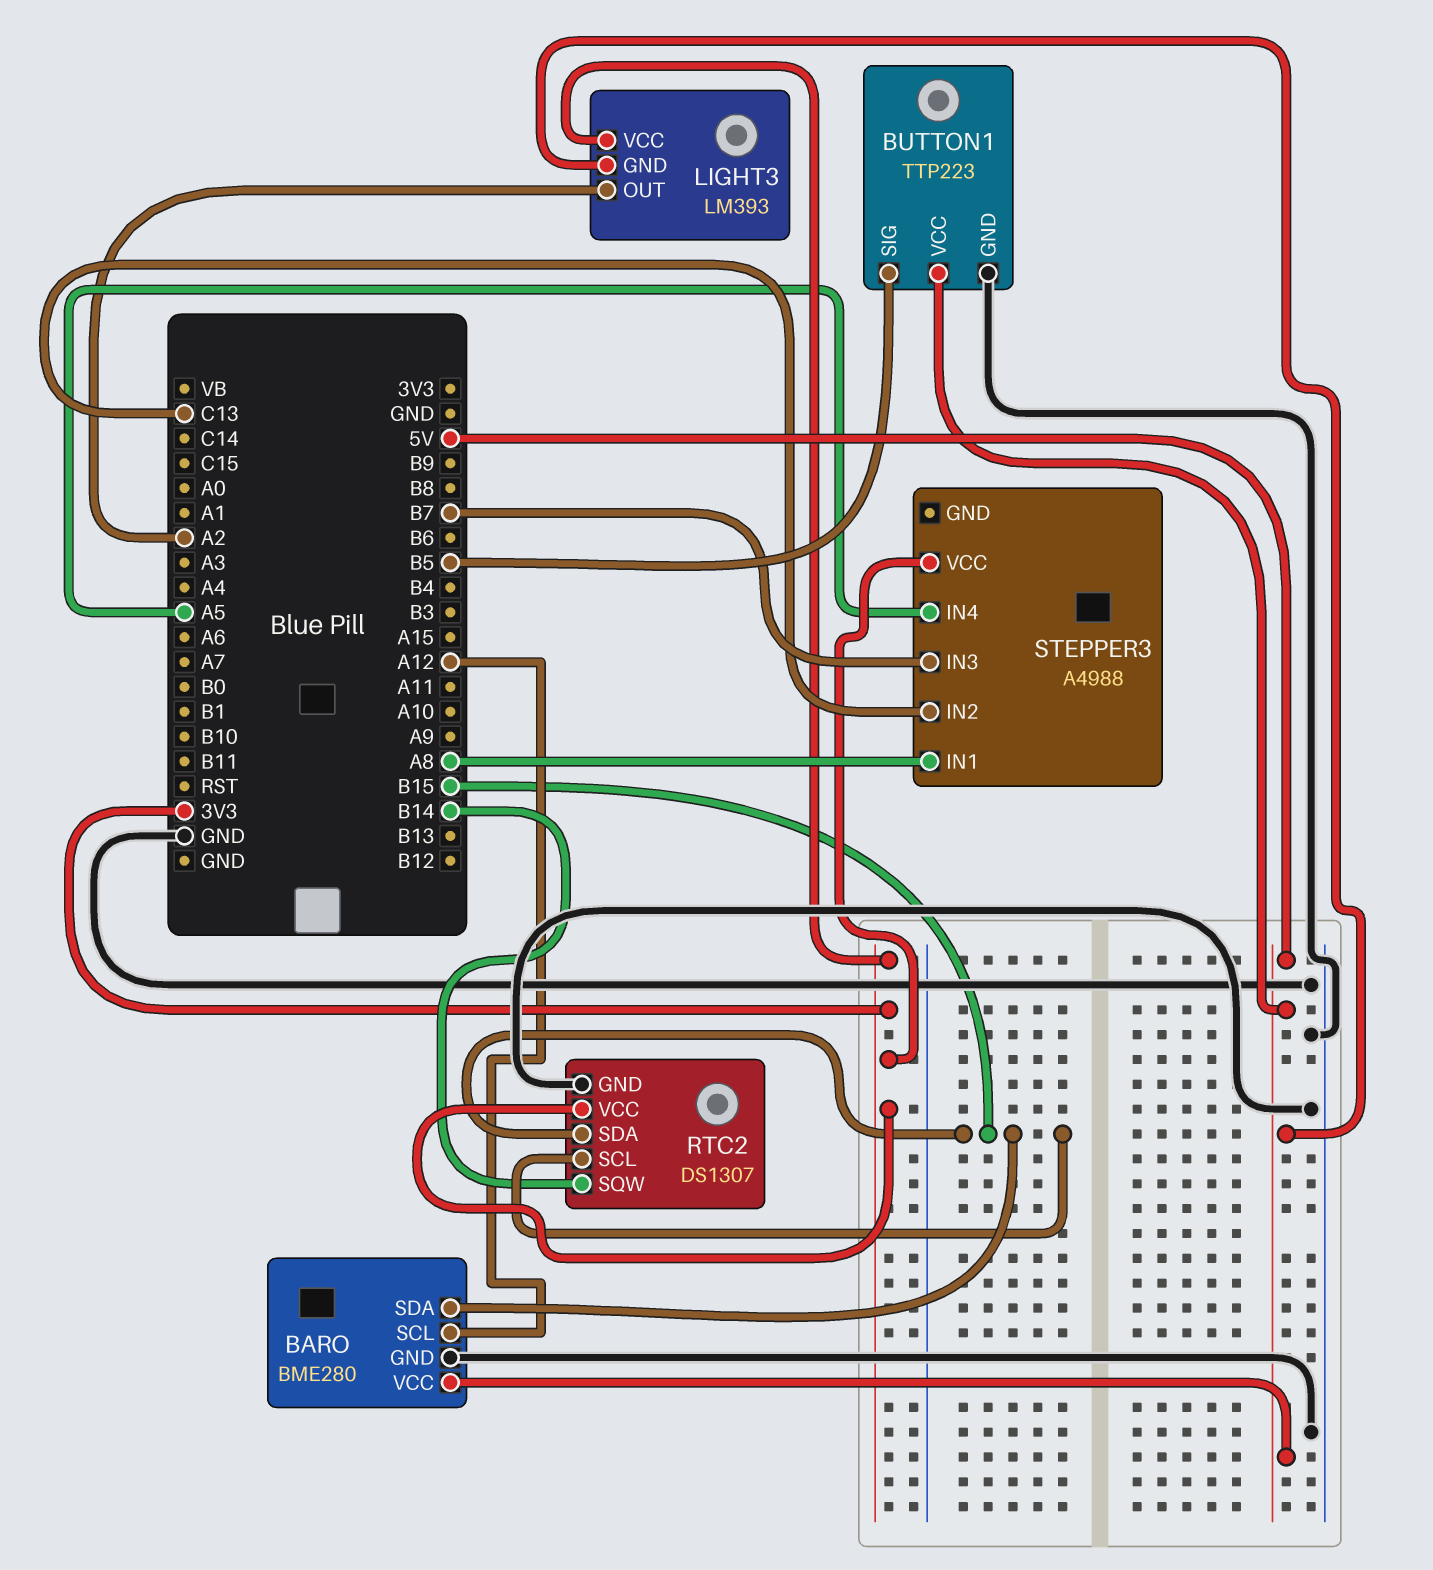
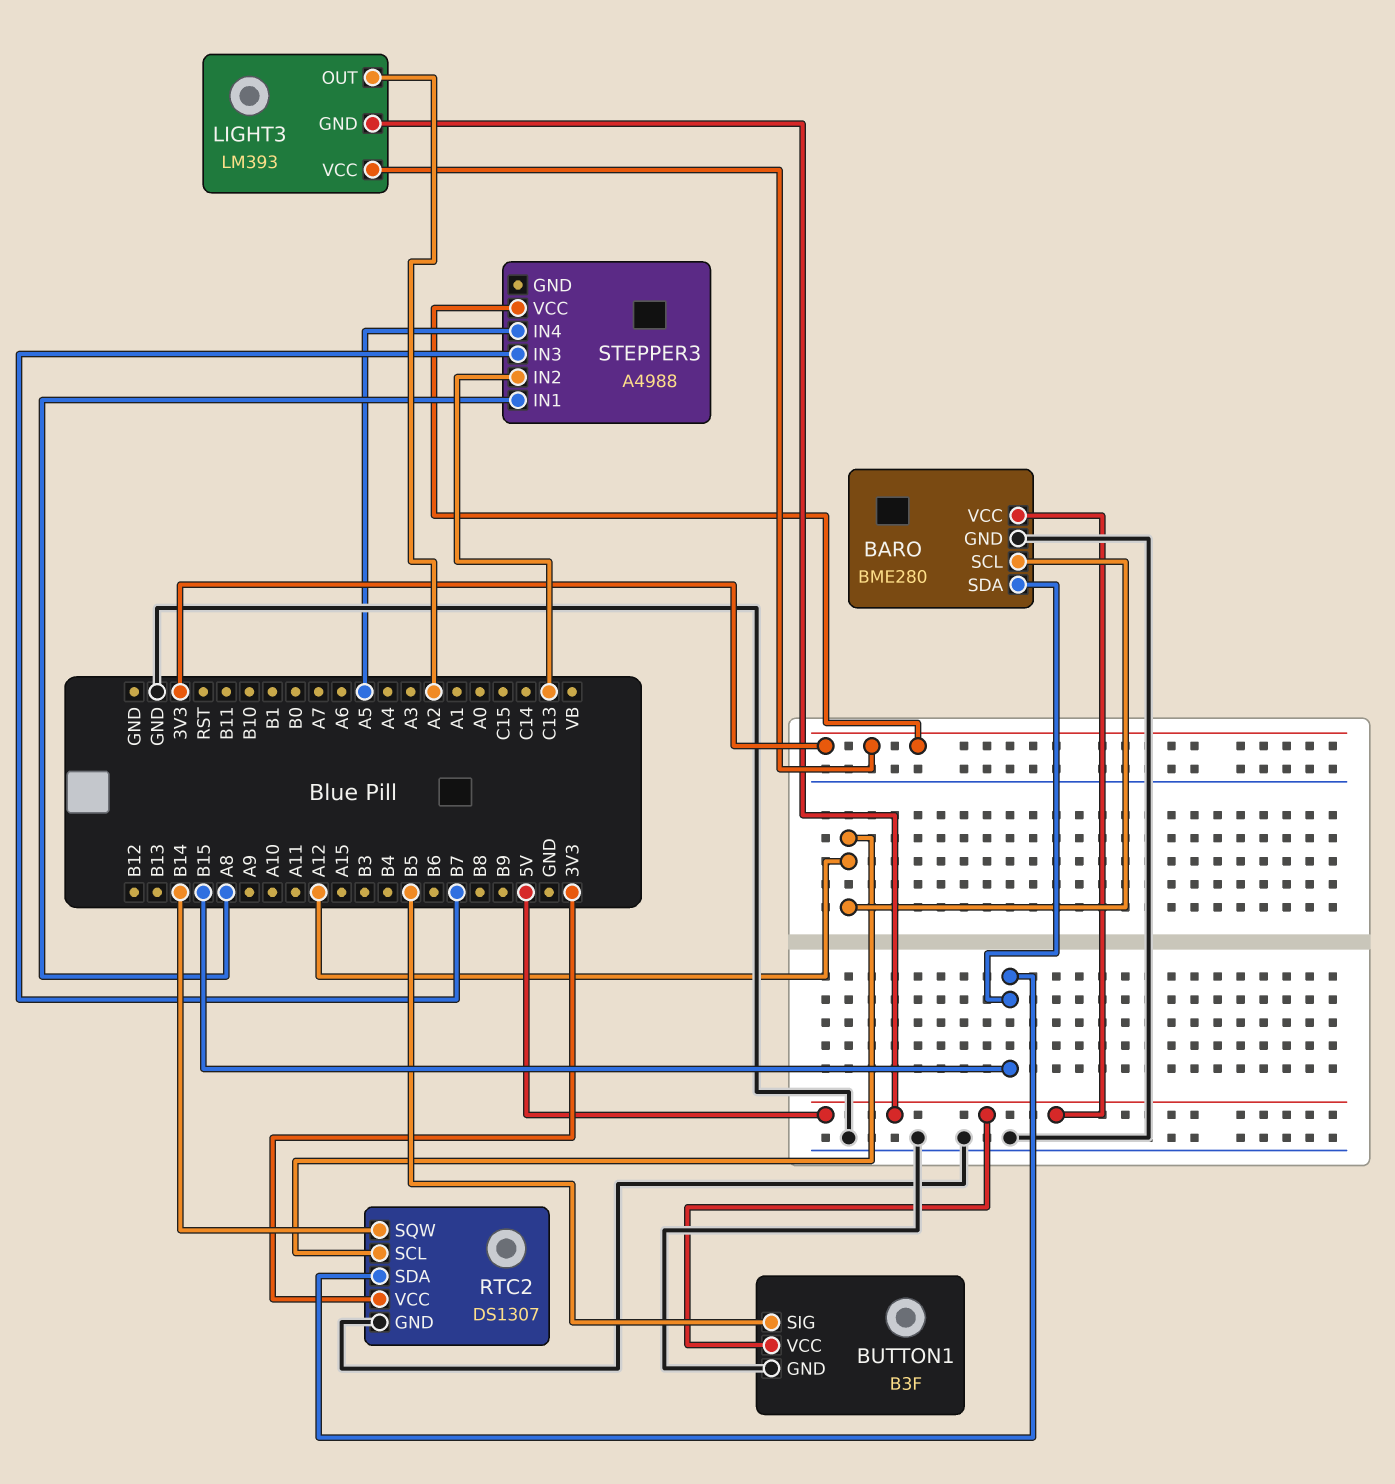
BUTTON1: TTP223 -> B3F
RTC2 pin SCL: B15 -> A12

